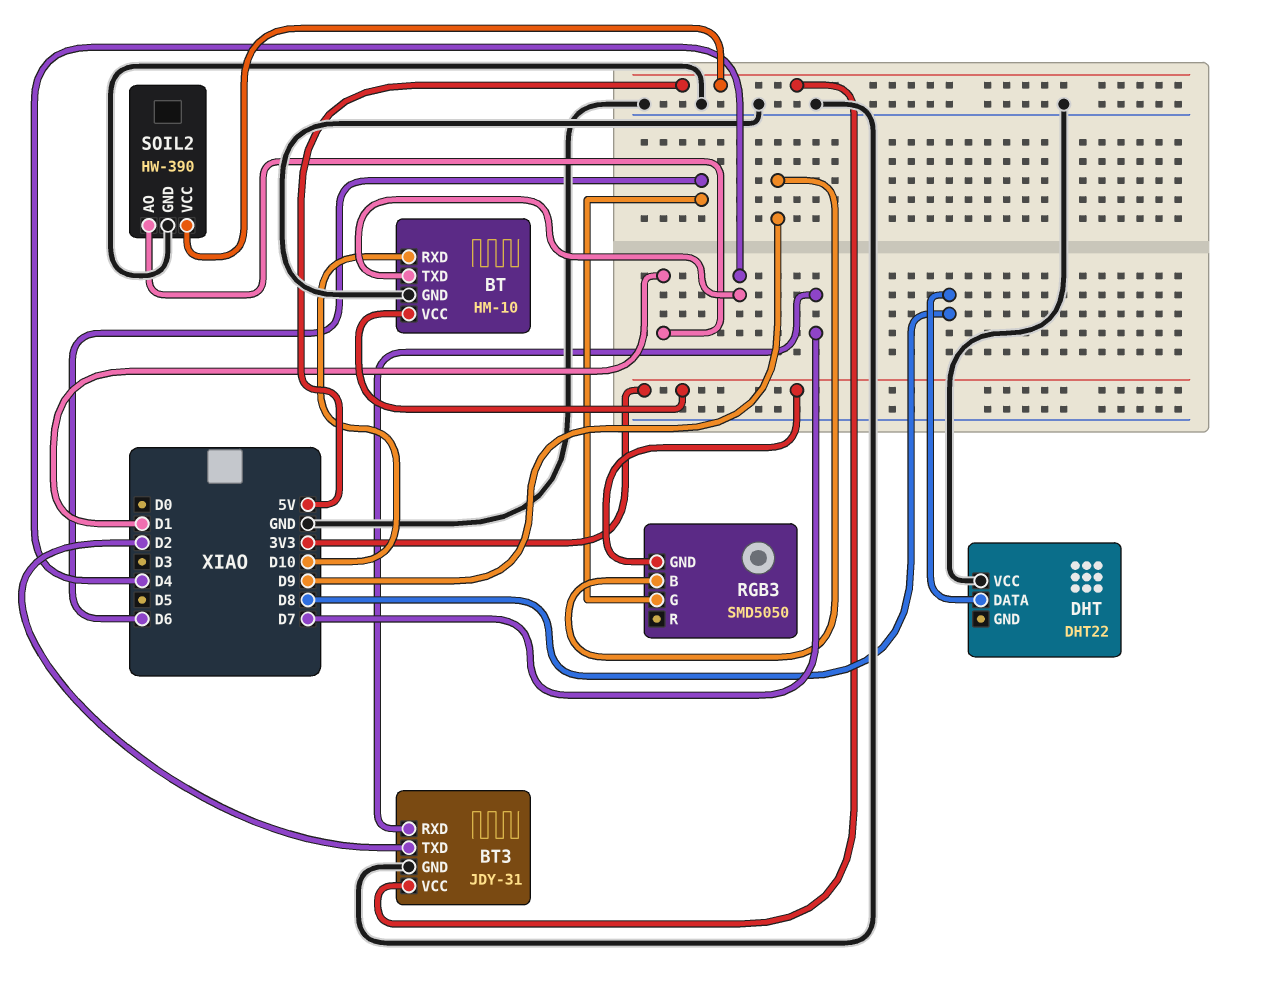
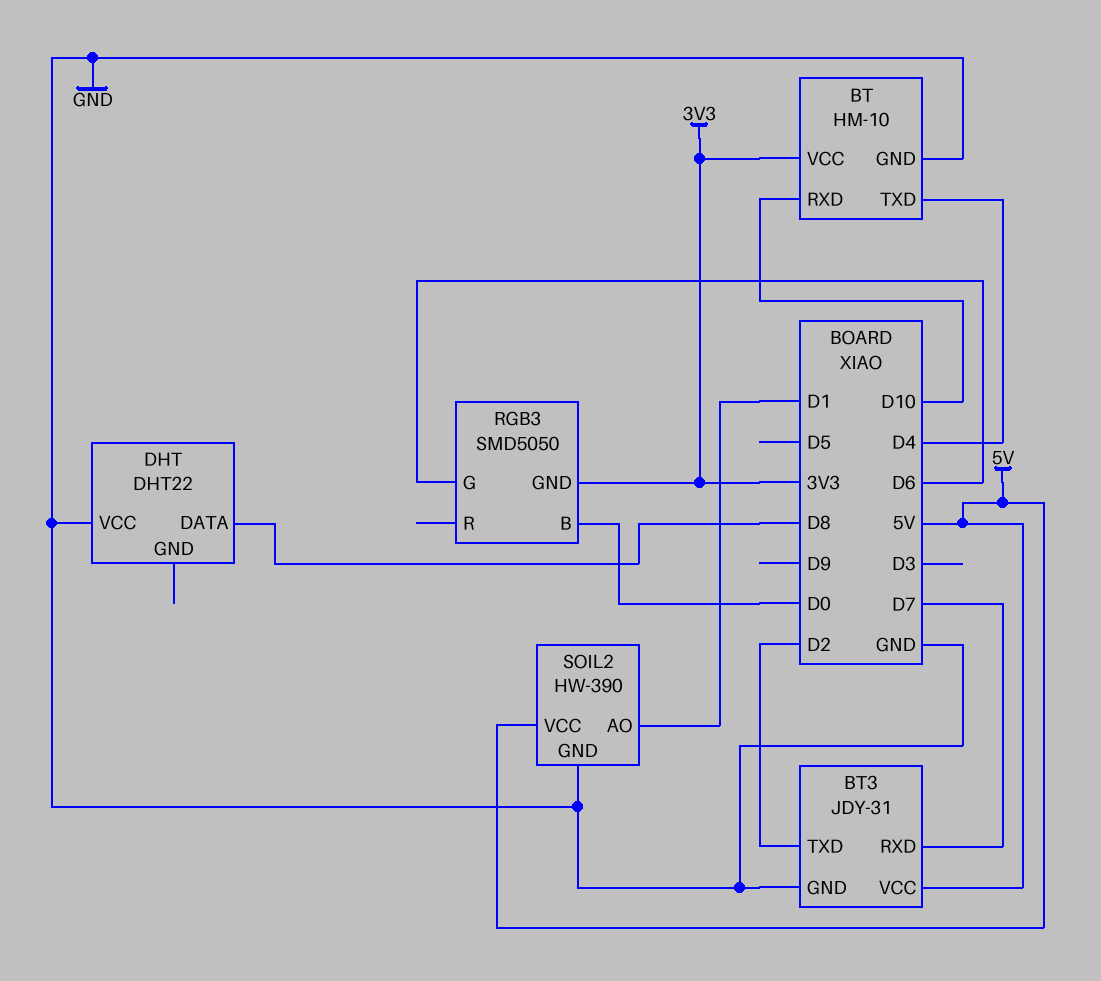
RGB3 pin B: D9 -> D0

